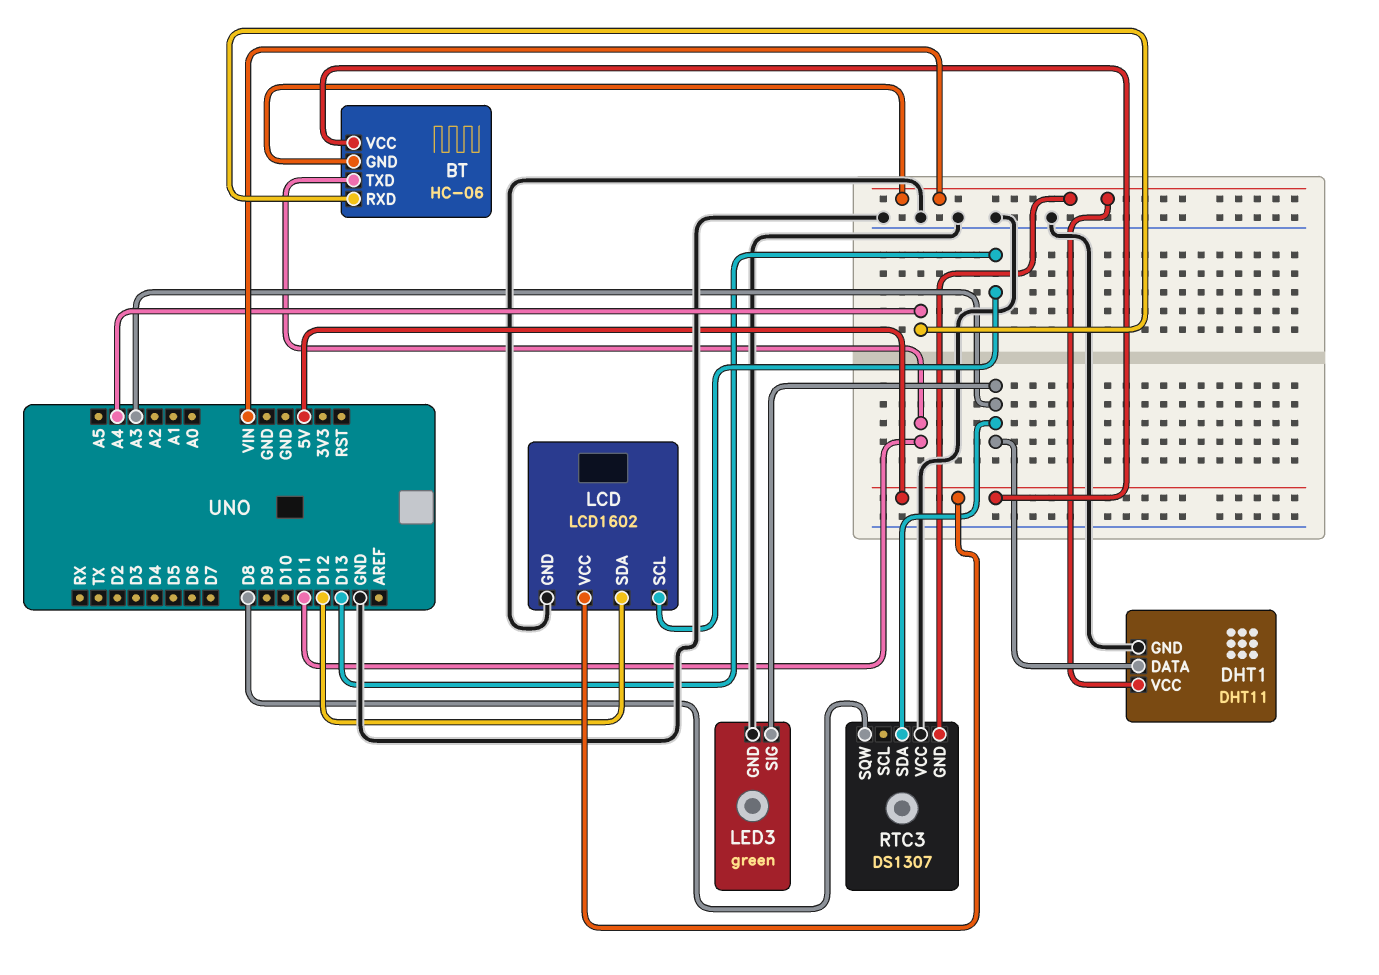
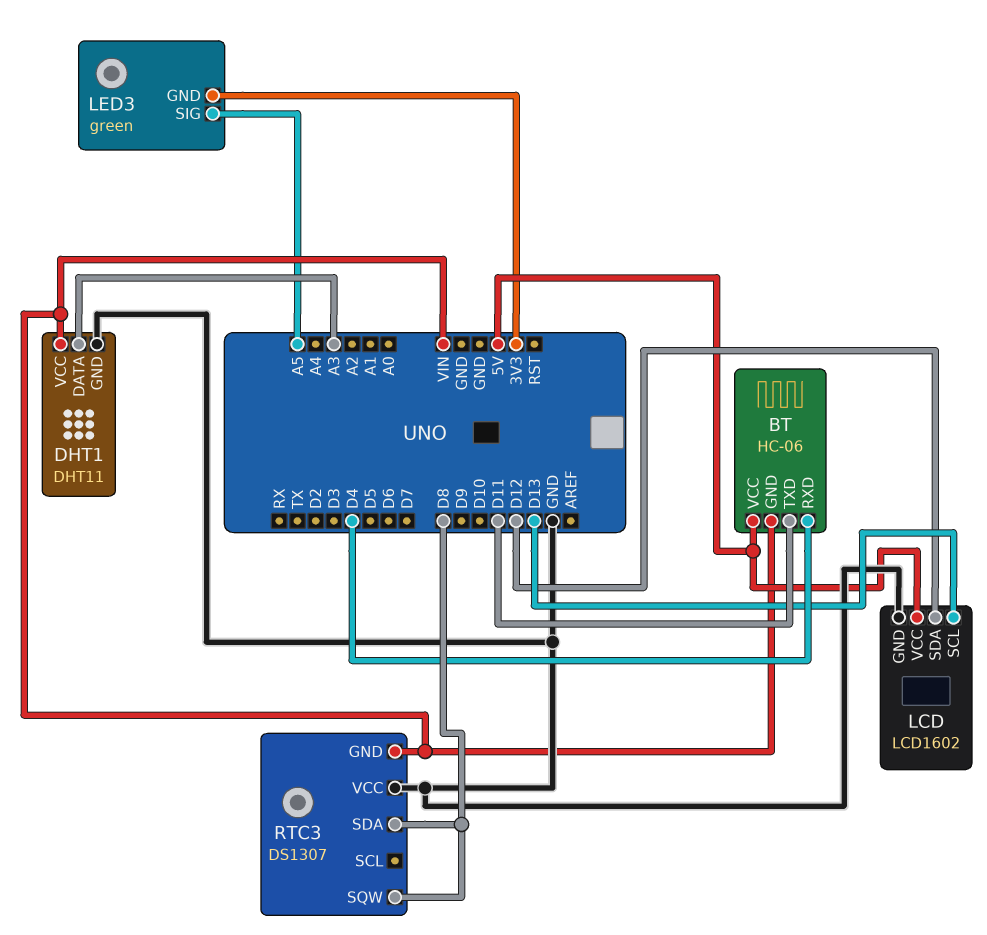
BT pin RXD: A4 -> D4
LED3 pin GND: GND -> 3V3
LED3 pin SIG: A3 -> A5
RTC3 pin SDA: A3 -> D8

